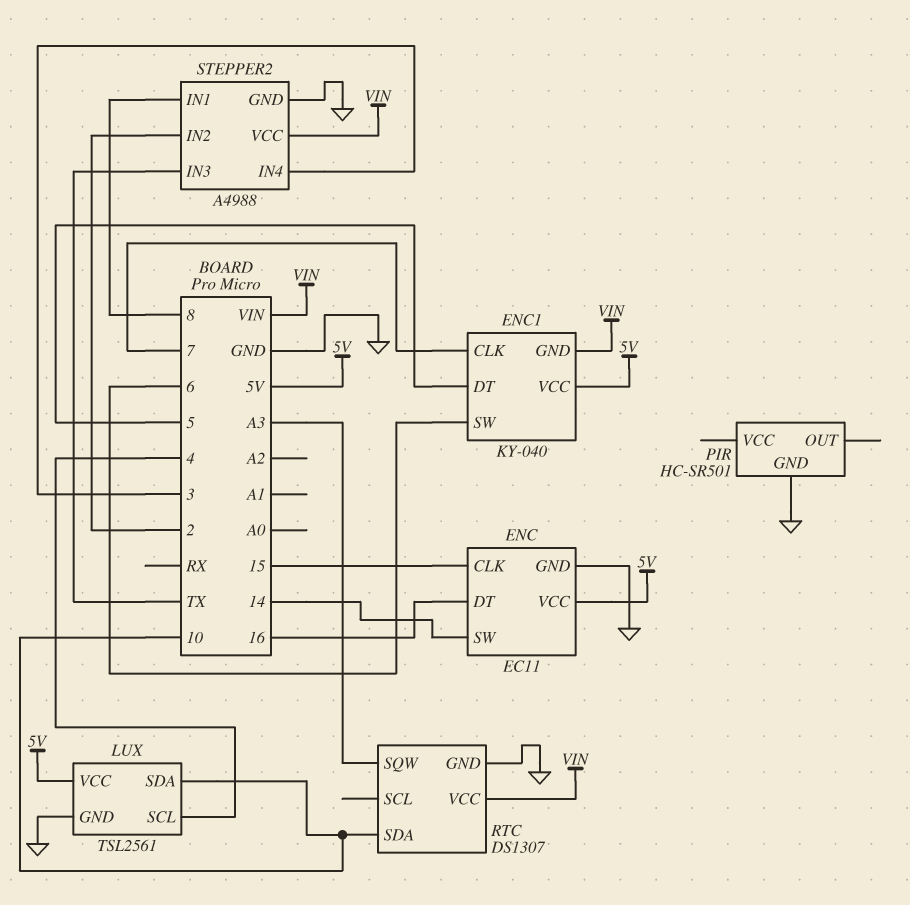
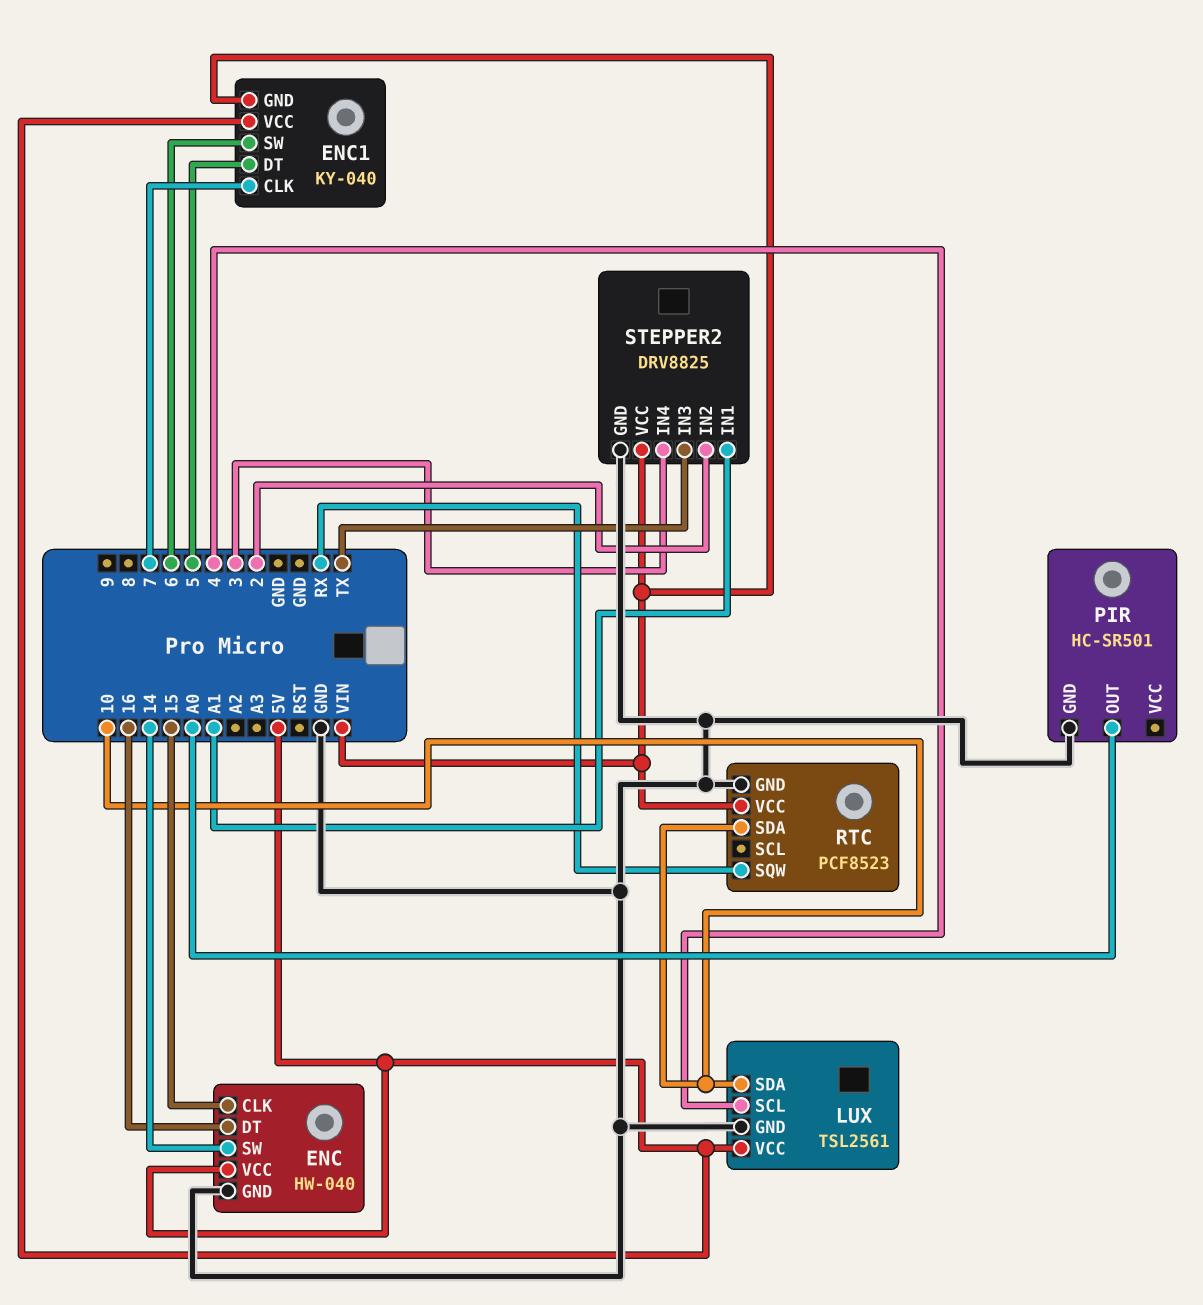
ENC: EC11 -> HW-040
PIR pin OUT: none -> A0
RTC: DS1307 -> PCF8523
RTC pin SQW: A3 -> RX
STEPPER2: A4988 -> DRV8825
STEPPER2 pin IN1: 8 -> A1

